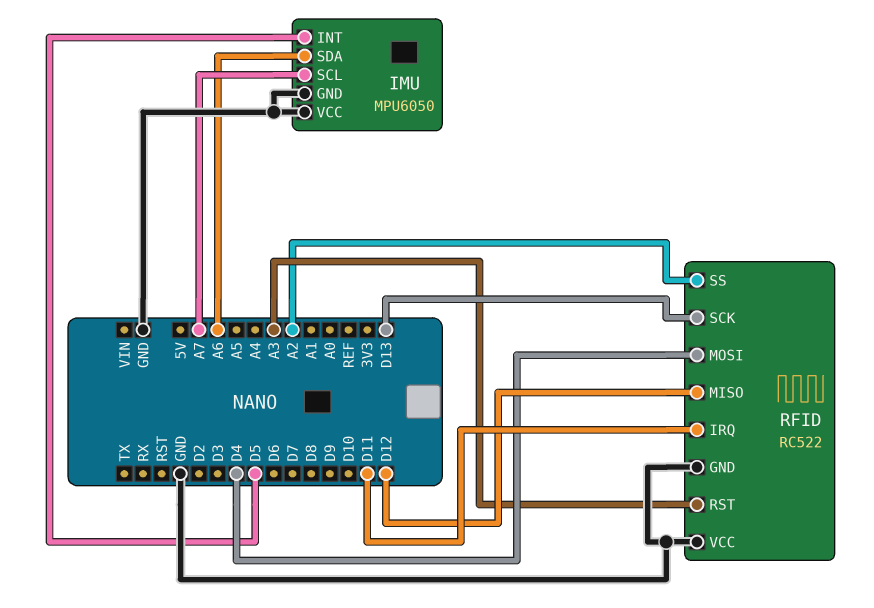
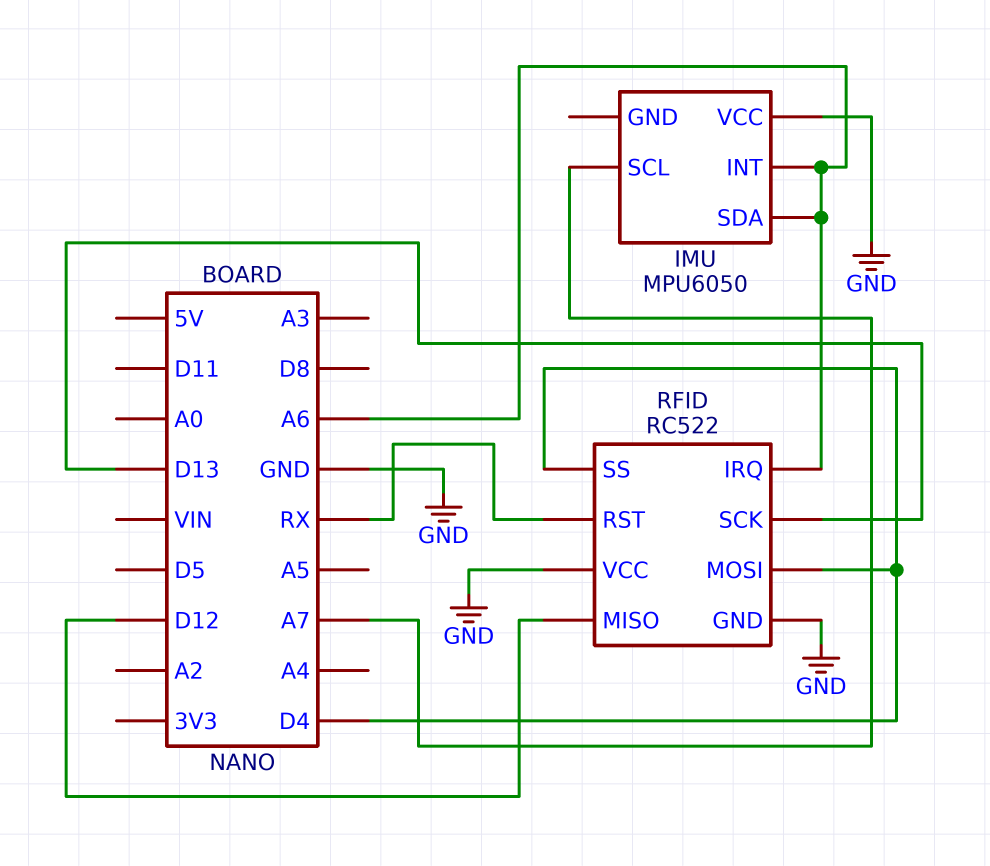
IMU pin GND: GND -> none
IMU pin INT: D5 -> A6
RFID pin IRQ: D11 -> A6
RFID pin RST: A3 -> RX
RFID pin SS: A2 -> D4

